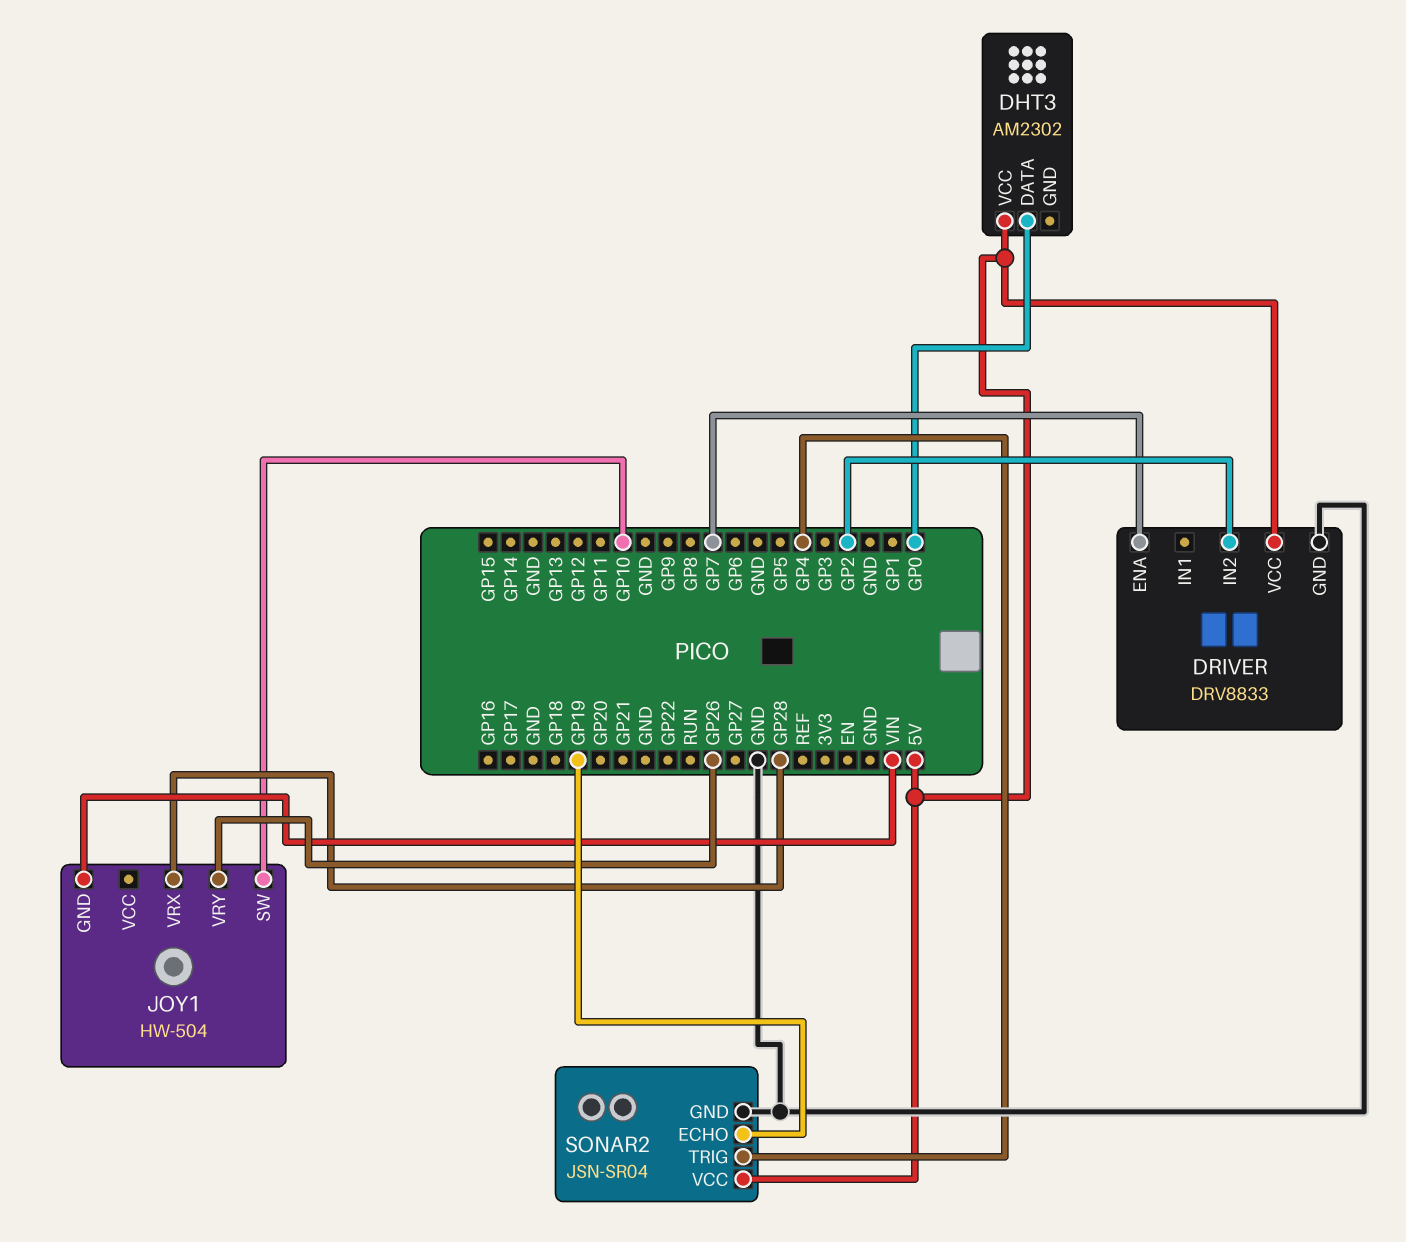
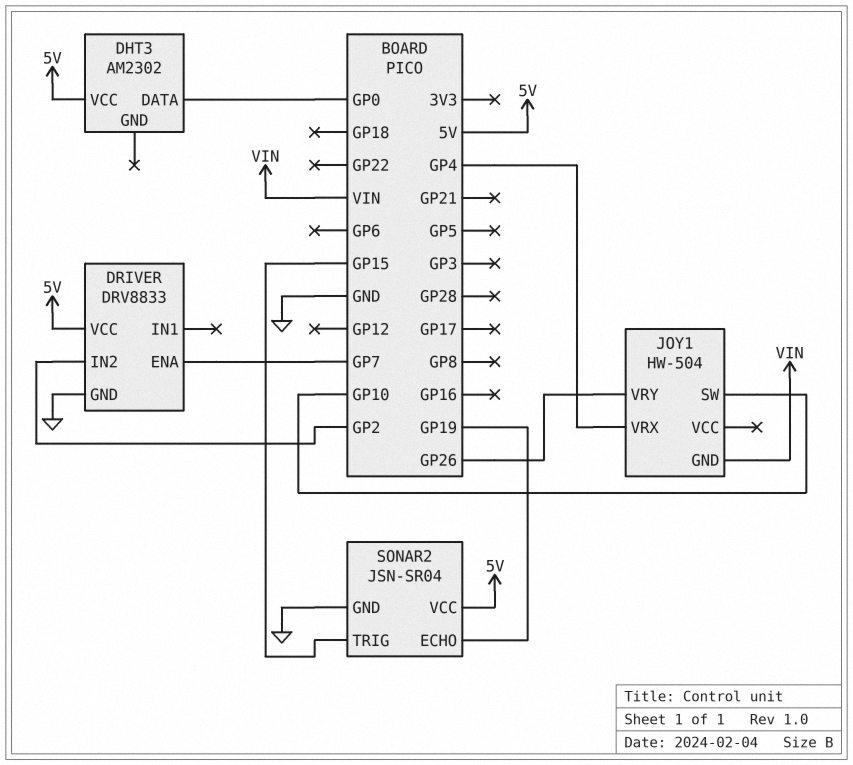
JOY1 pin VRX: GP28 -> GP4
SONAR2 pin TRIG: GP4 -> GP15

